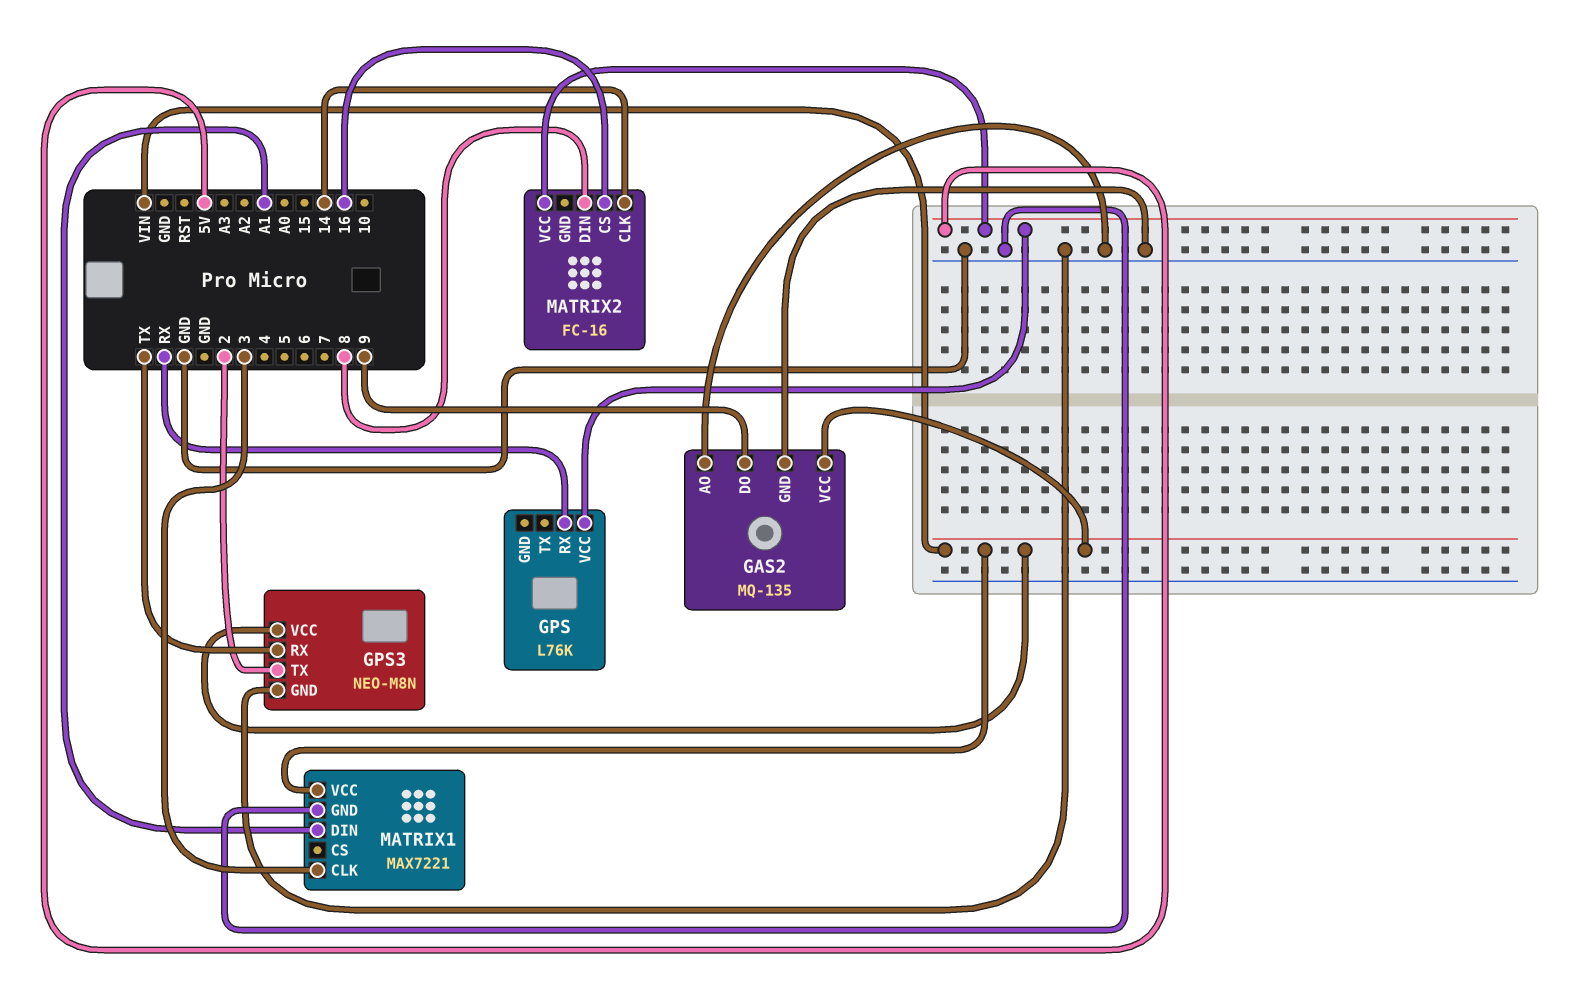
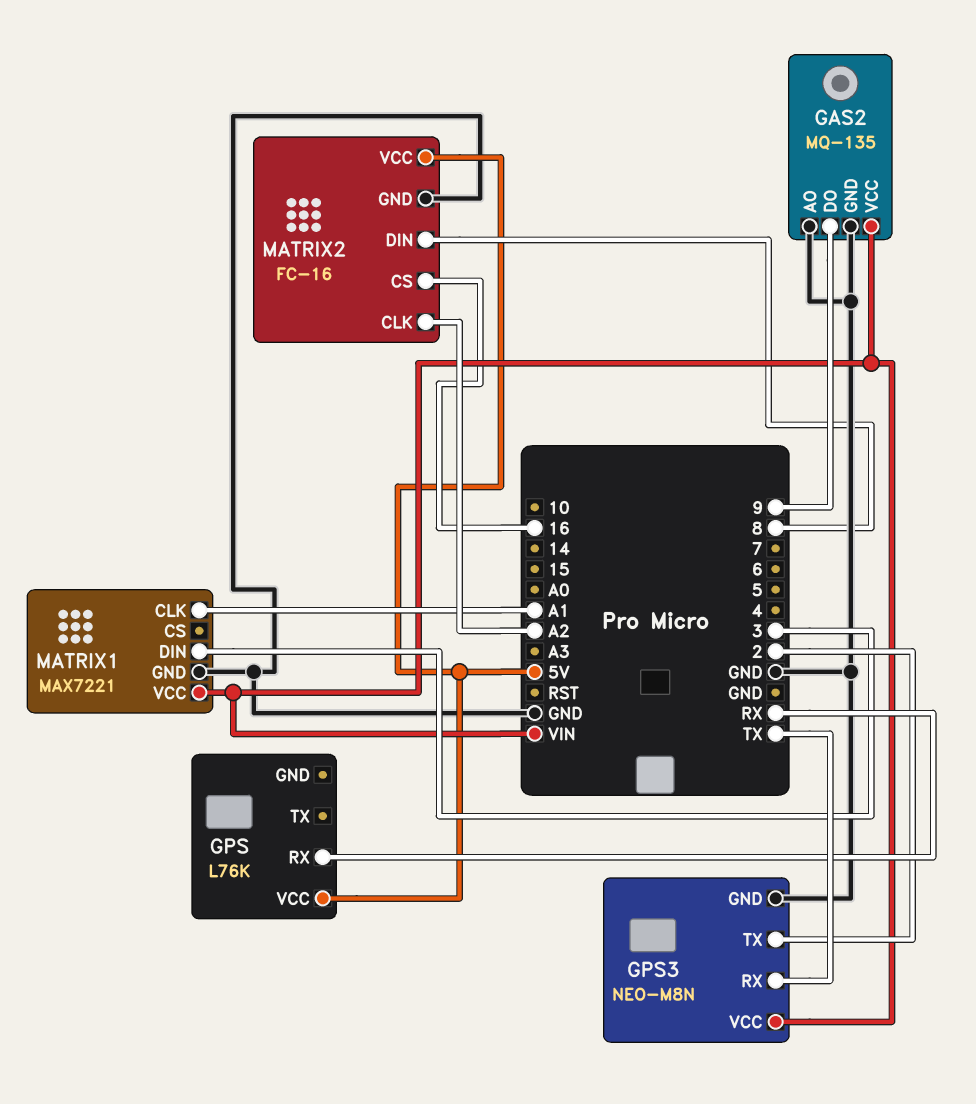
MATRIX1 pin CLK: 3 -> A1
MATRIX1 pin DIN: A1 -> 3
MATRIX2 pin CLK: 14 -> A2
MATRIX2 pin GND: none -> GND

